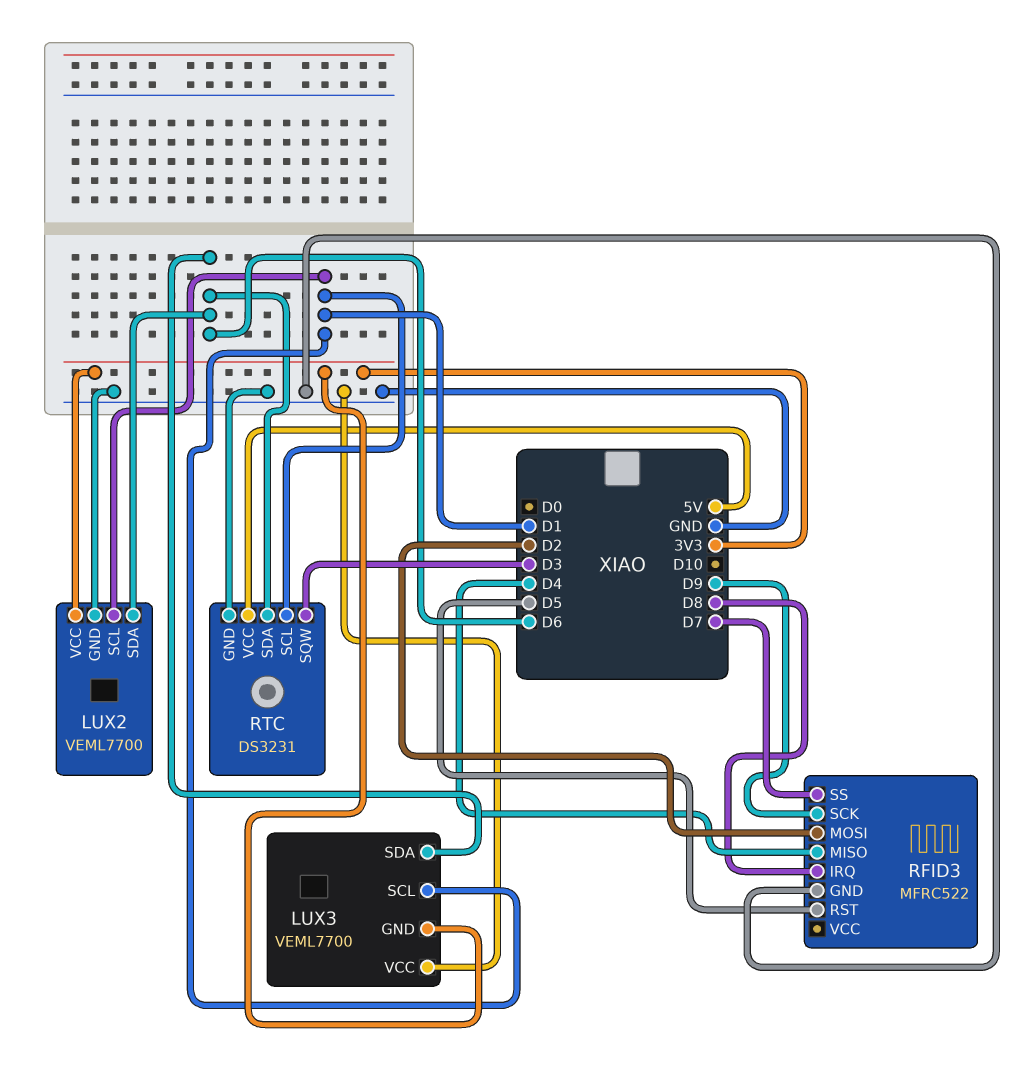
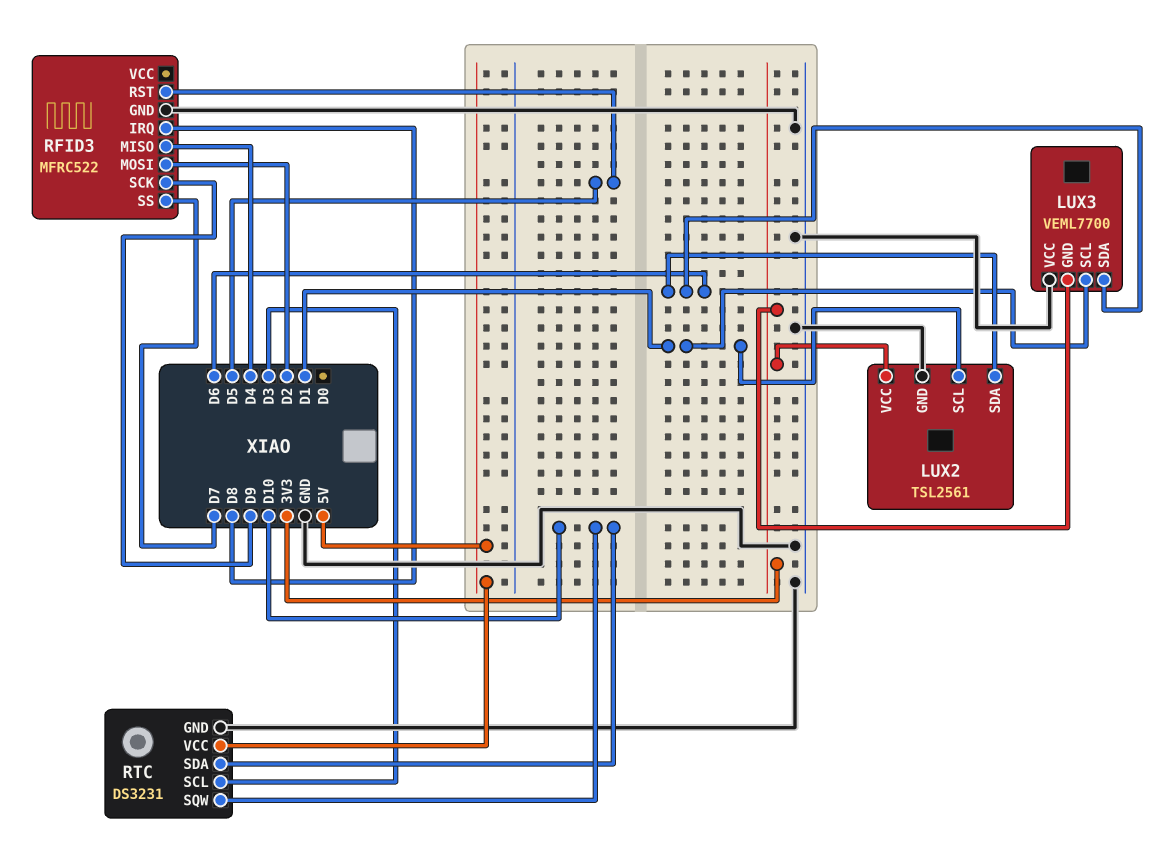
LUX2: VEML7700 -> TSL2561
RTC pin SCL: D1 -> D3
RTC pin SDA: D6 -> D10
RTC pin SQW: D3 -> D10

